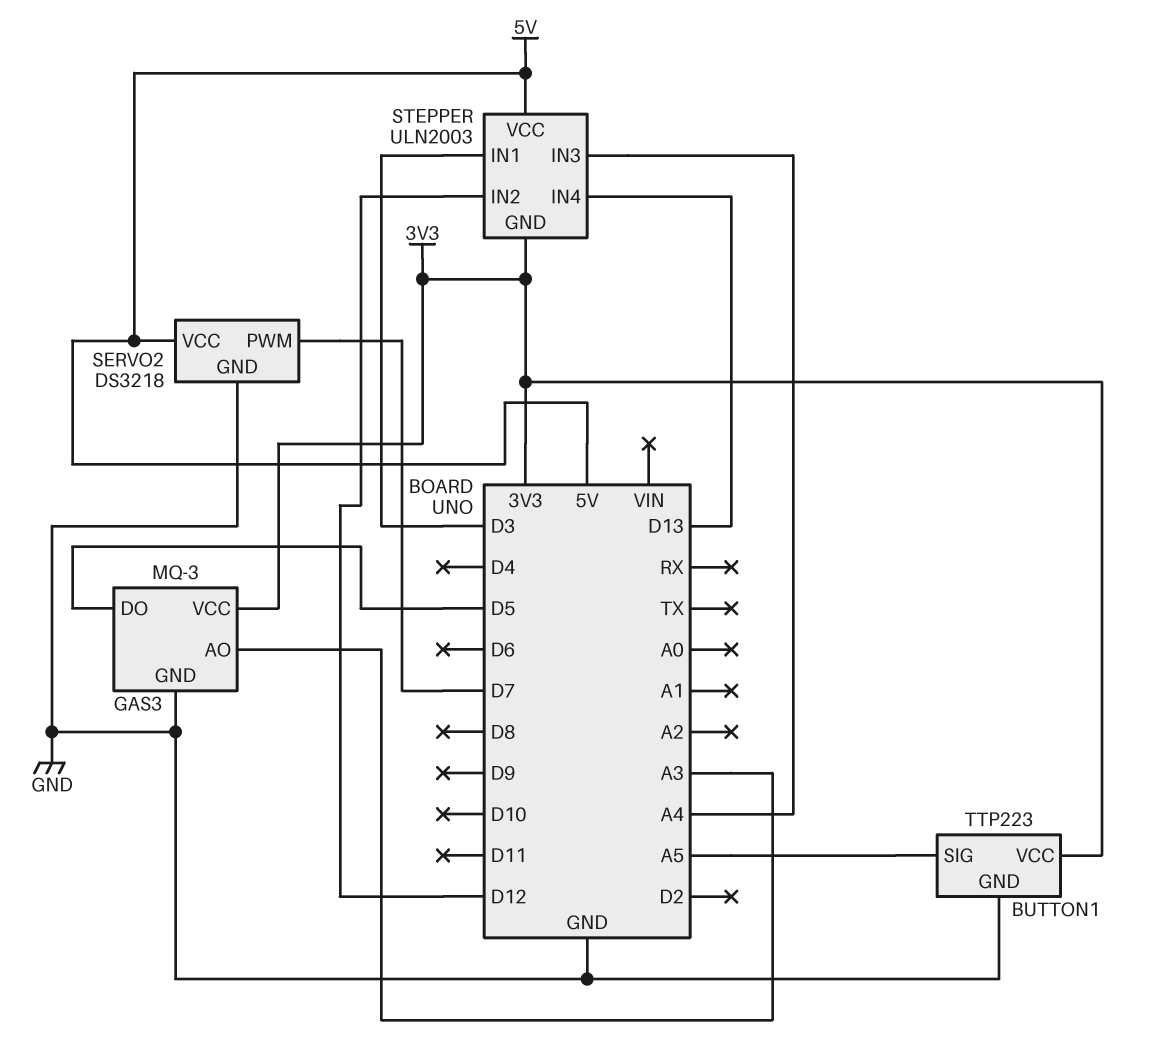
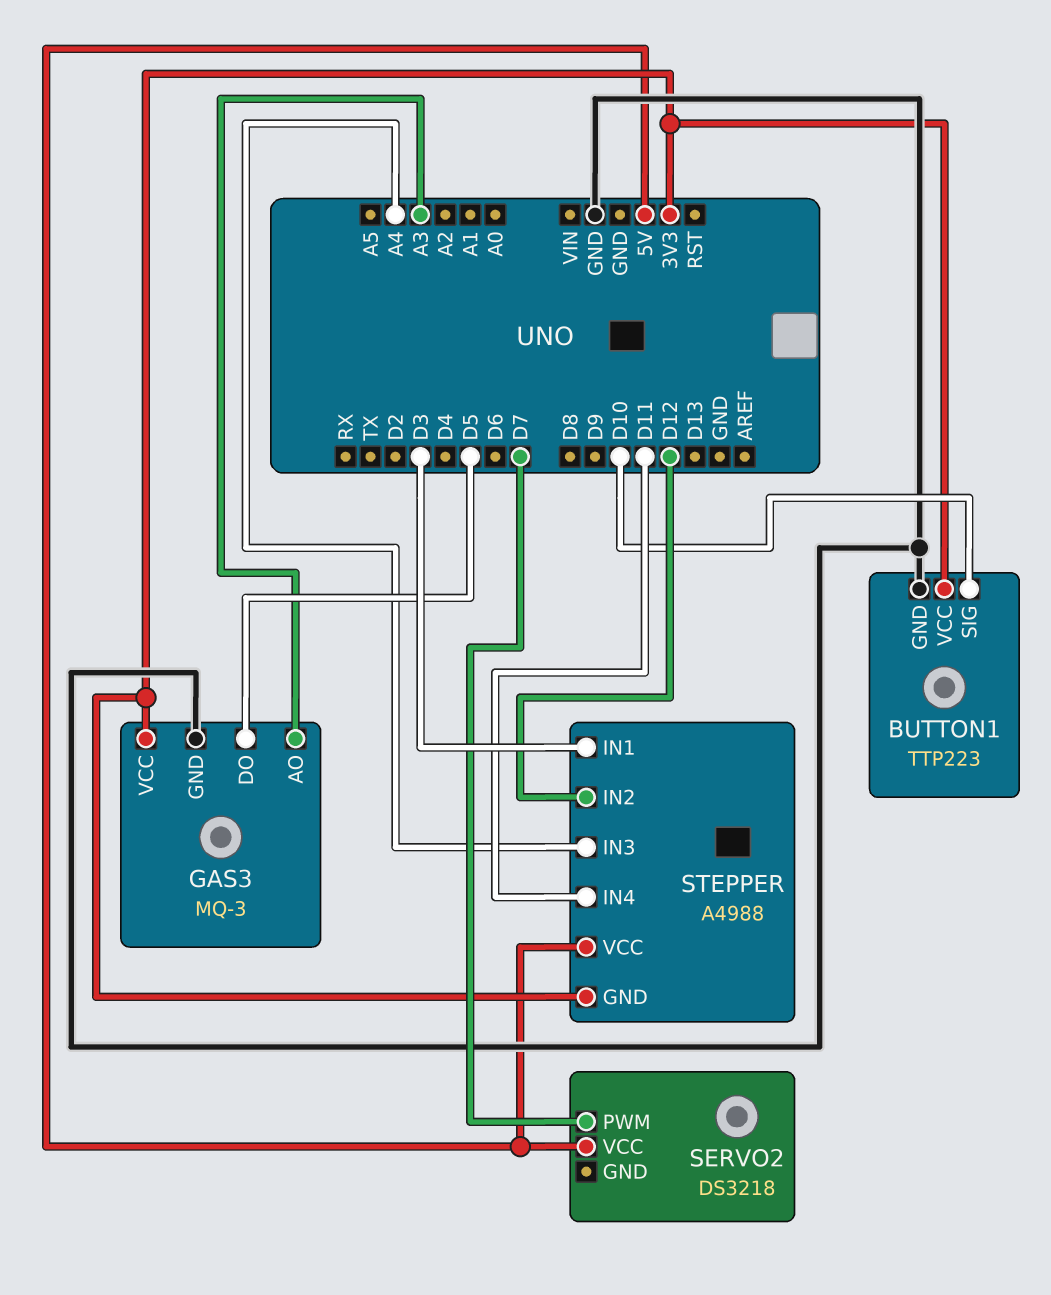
BUTTON1 pin SIG: A5 -> D10
SERVO2 pin GND: GND -> none
STEPPER: ULN2003 -> A4988
STEPPER pin IN4: D13 -> D11

